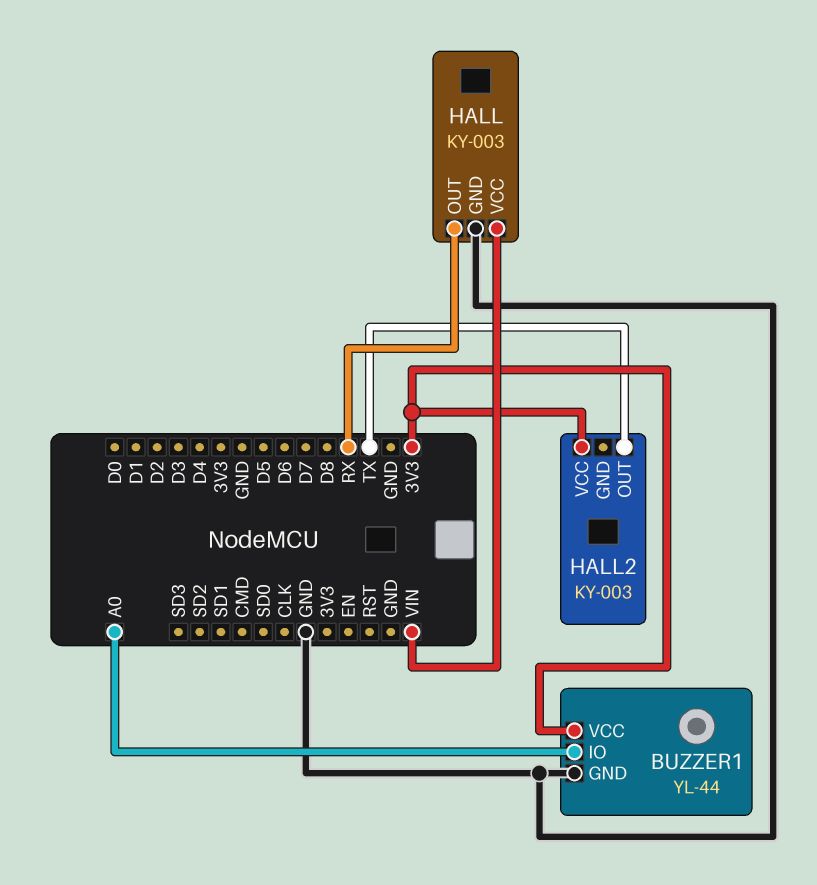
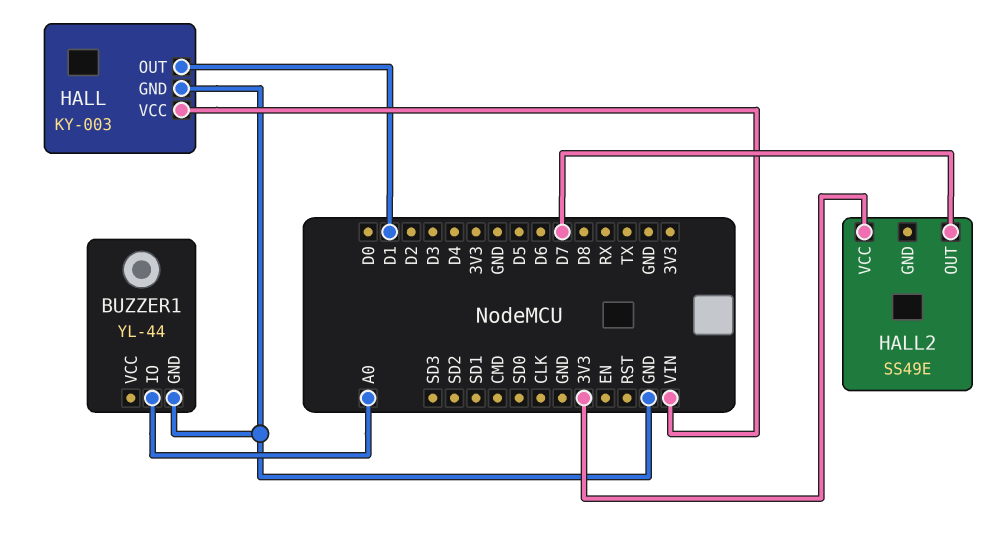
BUZZER1 pin VCC: 3V3 -> none
HALL pin OUT: RX -> D1
HALL2: KY-003 -> SS49E
HALL2 pin OUT: TX -> D7

